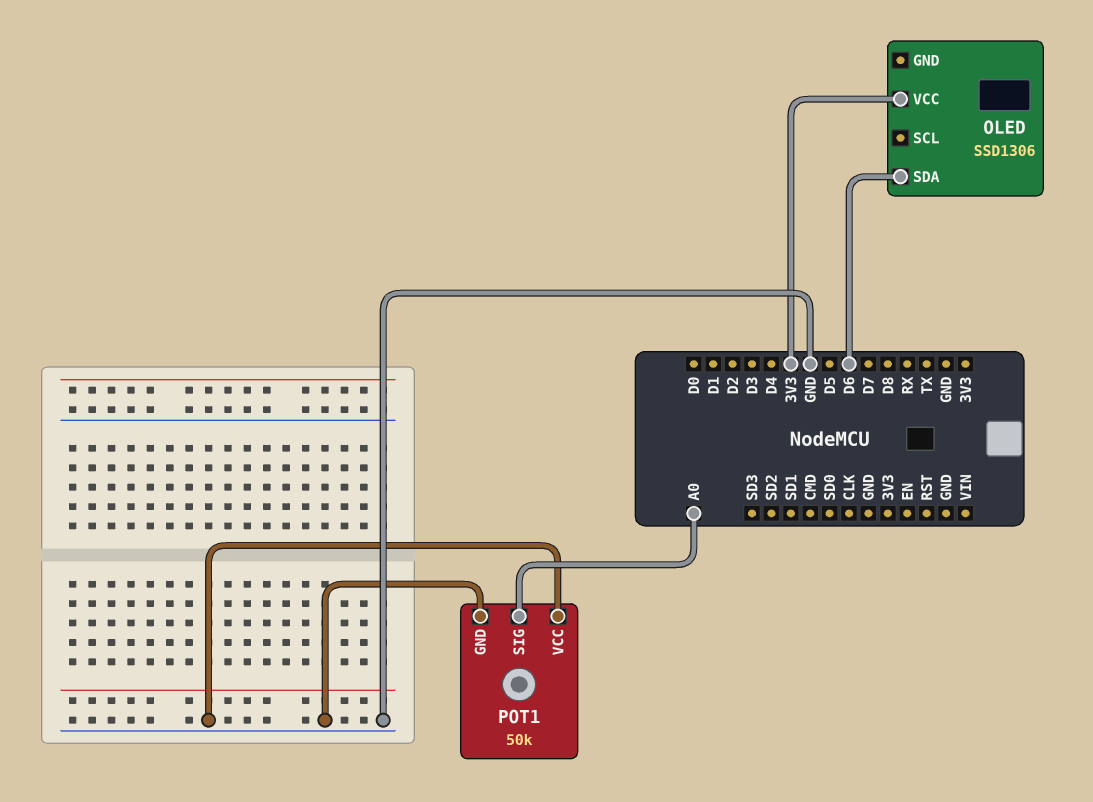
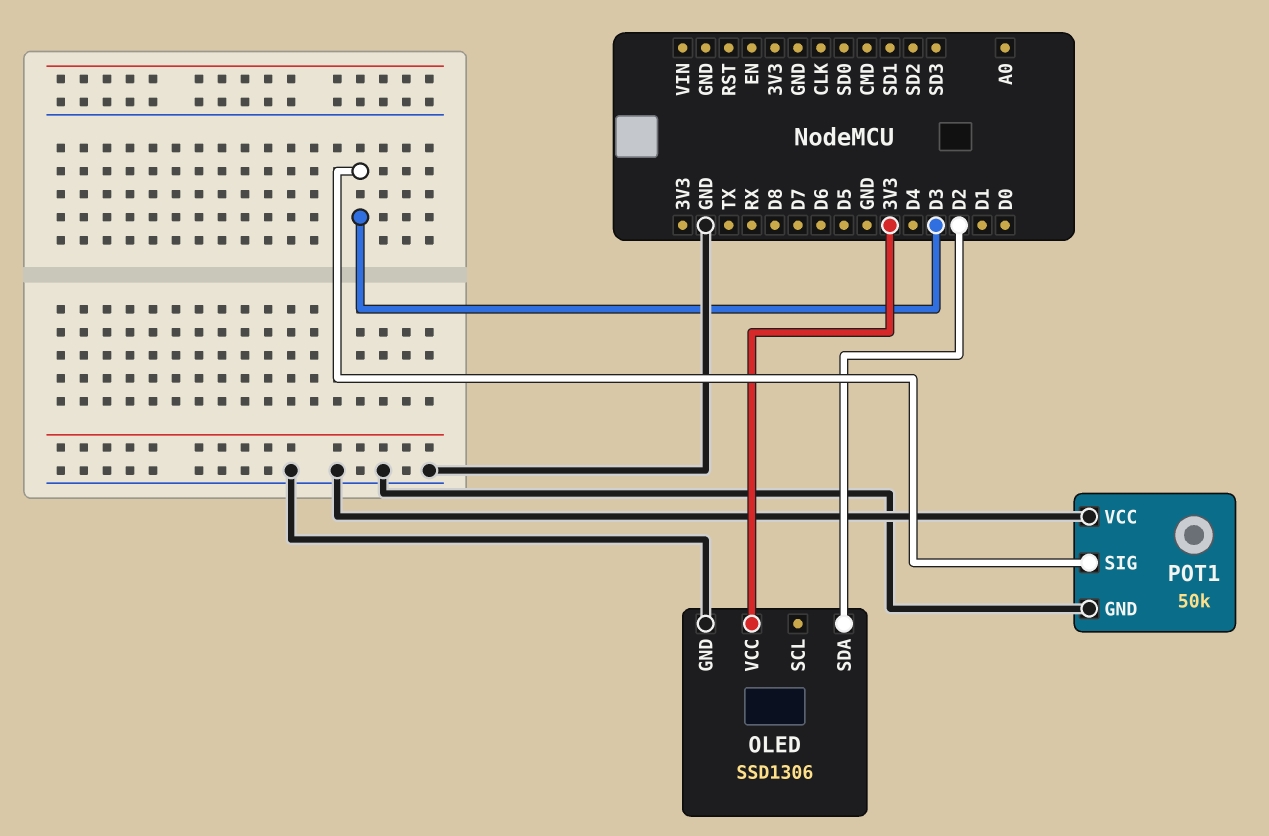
OLED pin GND: none -> GND
OLED pin SDA: D6 -> D2
POT1 pin SIG: A0 -> D3

